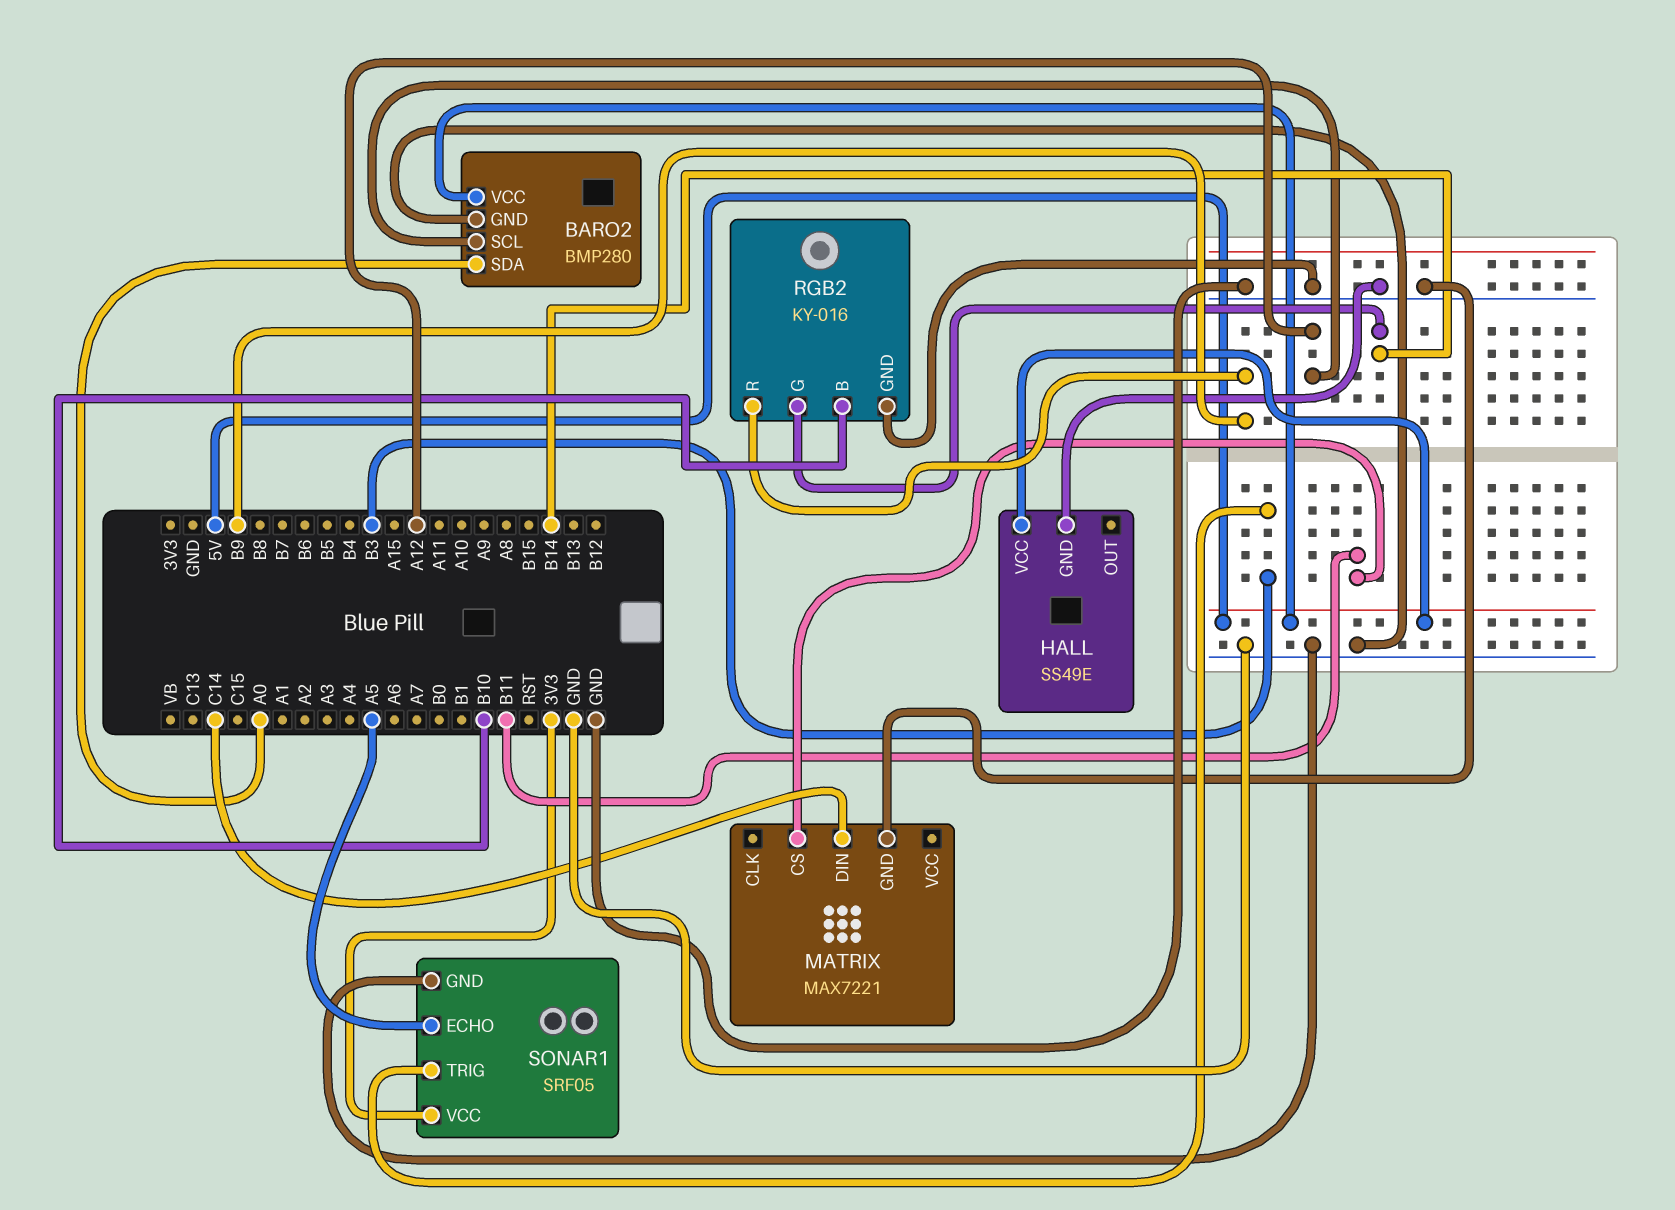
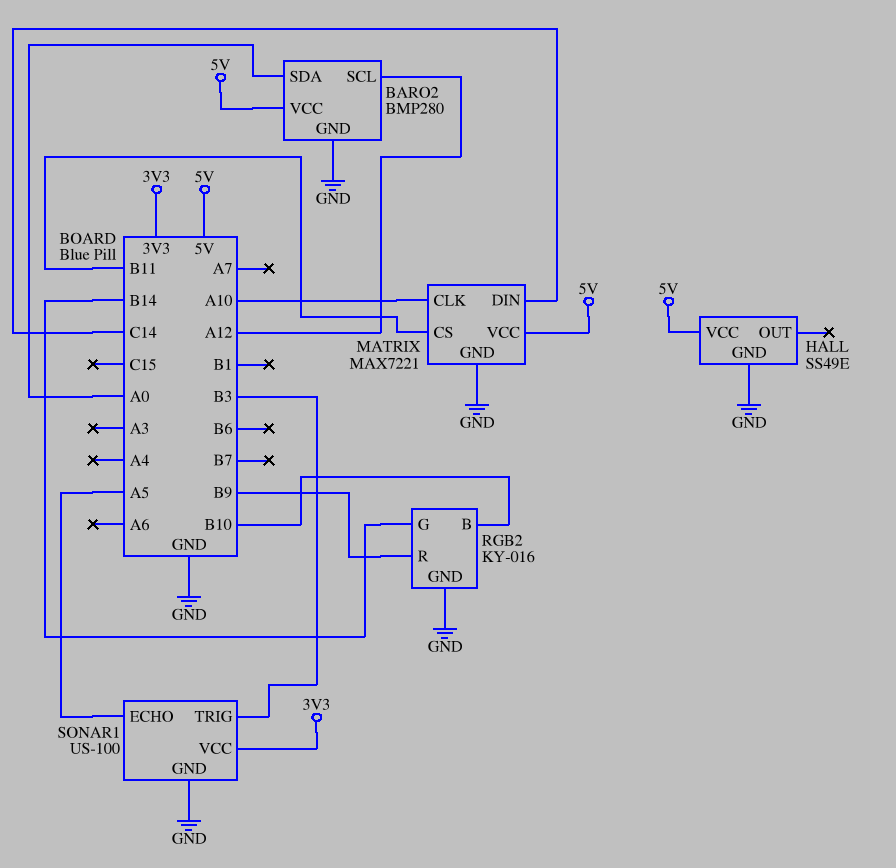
MATRIX pin CLK: none -> A10
MATRIX pin VCC: none -> 5V
SONAR1: SRF05 -> US-100

